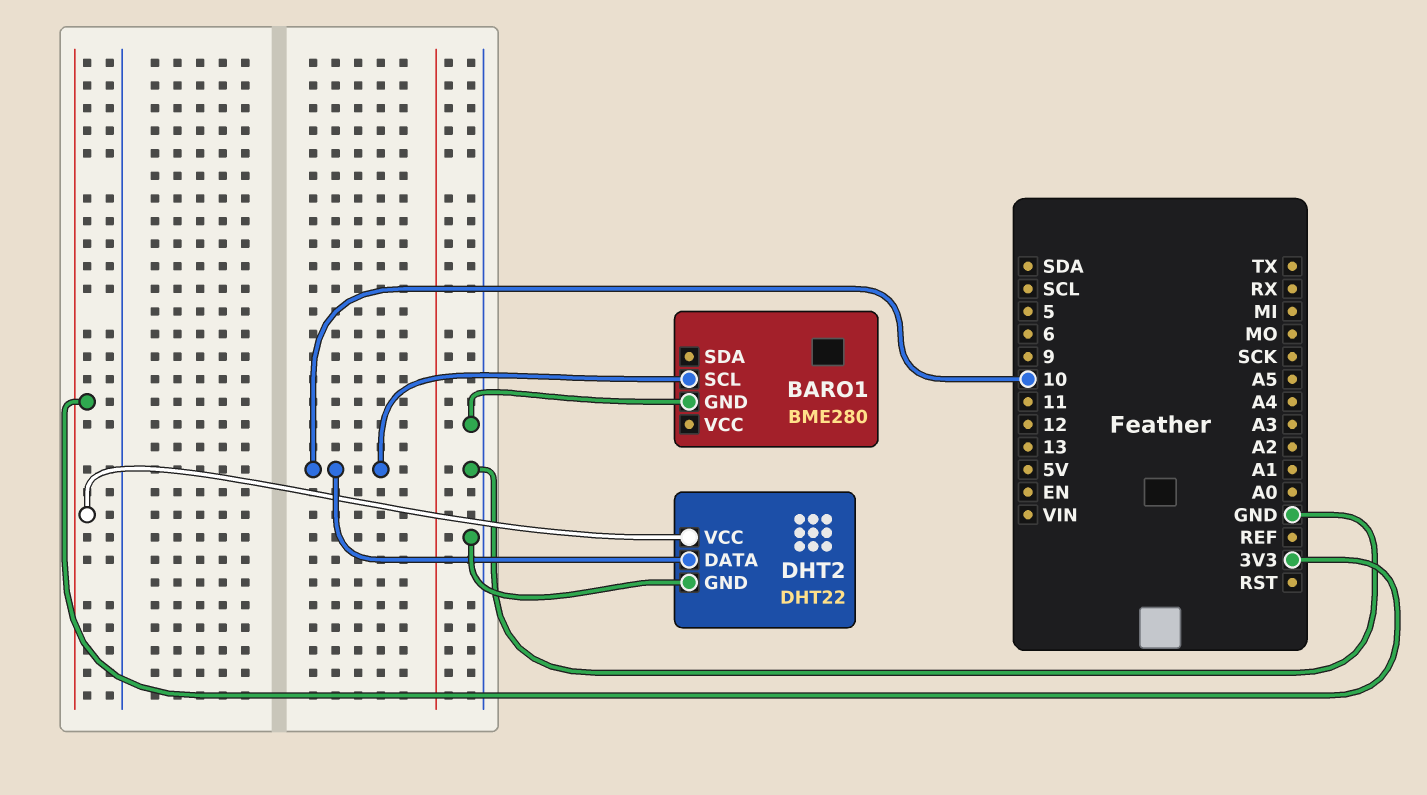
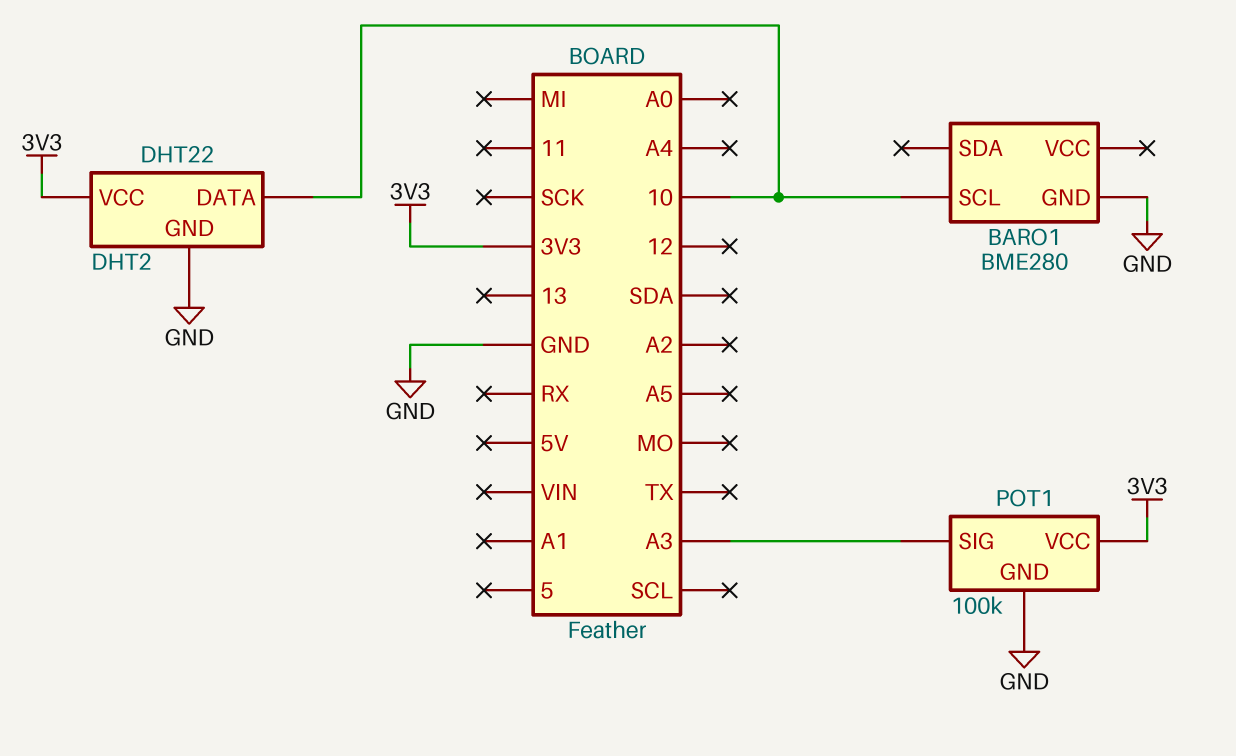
POT1: none -> 100k
POT1 pin GND: none -> GND
POT1 pin SIG: none -> A3
POT1 pin VCC: none -> 3V3

